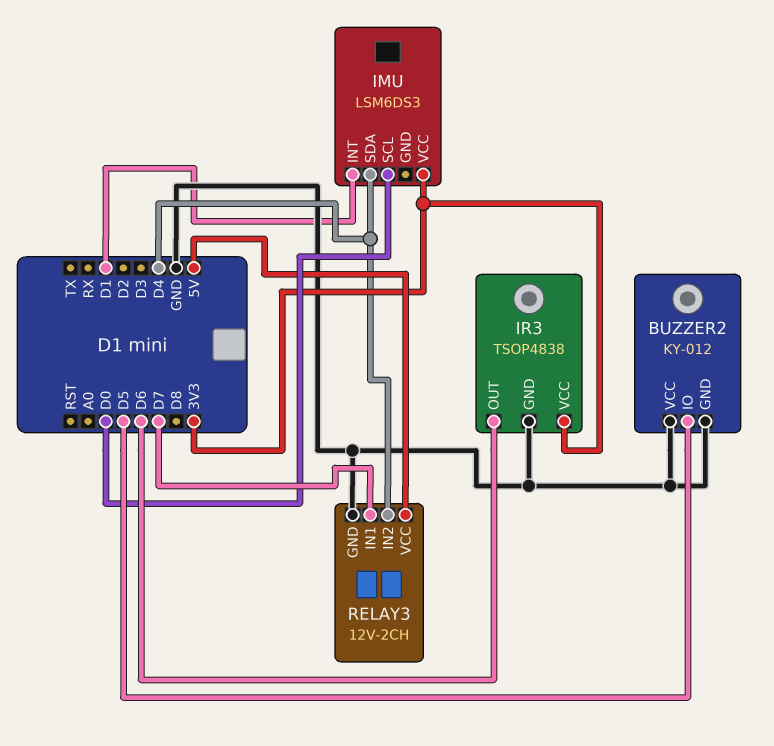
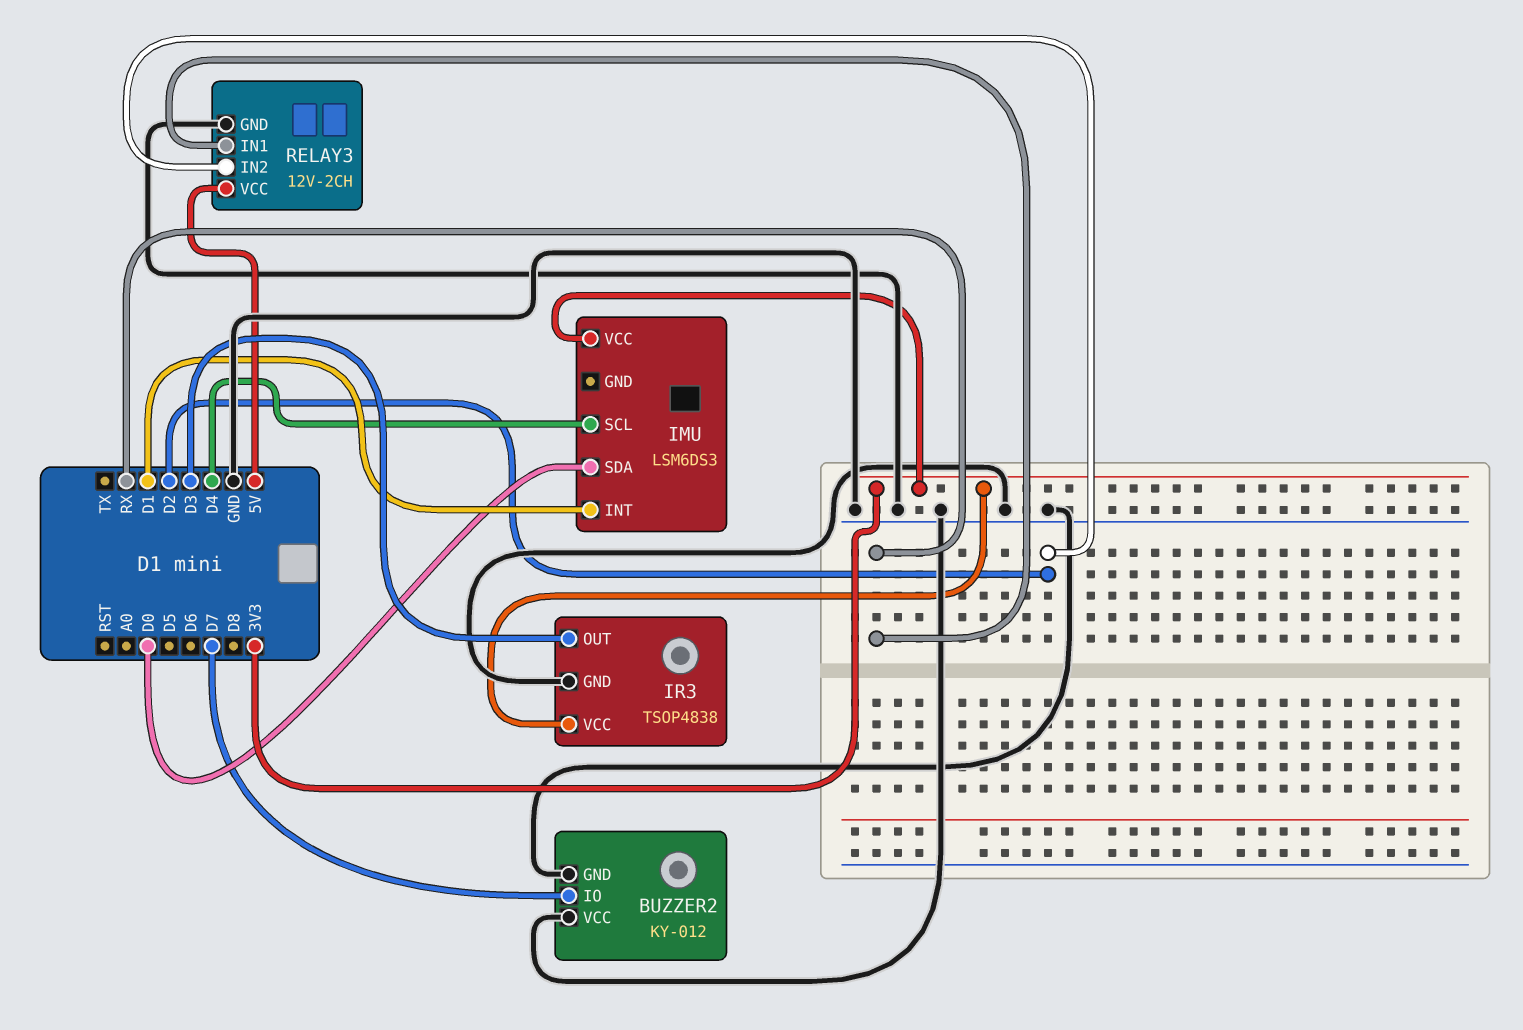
BUZZER2 pin IO: D5 -> D7
IMU pin SCL: D0 -> D4
IMU pin SDA: D4 -> D0
IR3 pin OUT: D6 -> D3
RELAY3 pin IN1: D7 -> RX
RELAY3 pin IN2: D4 -> D2

